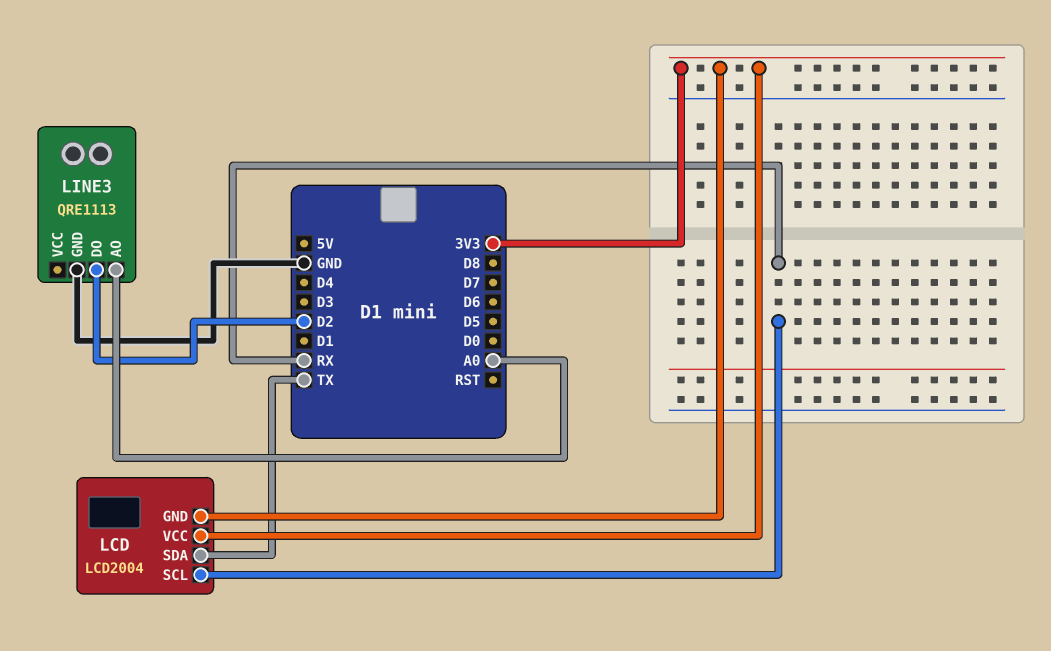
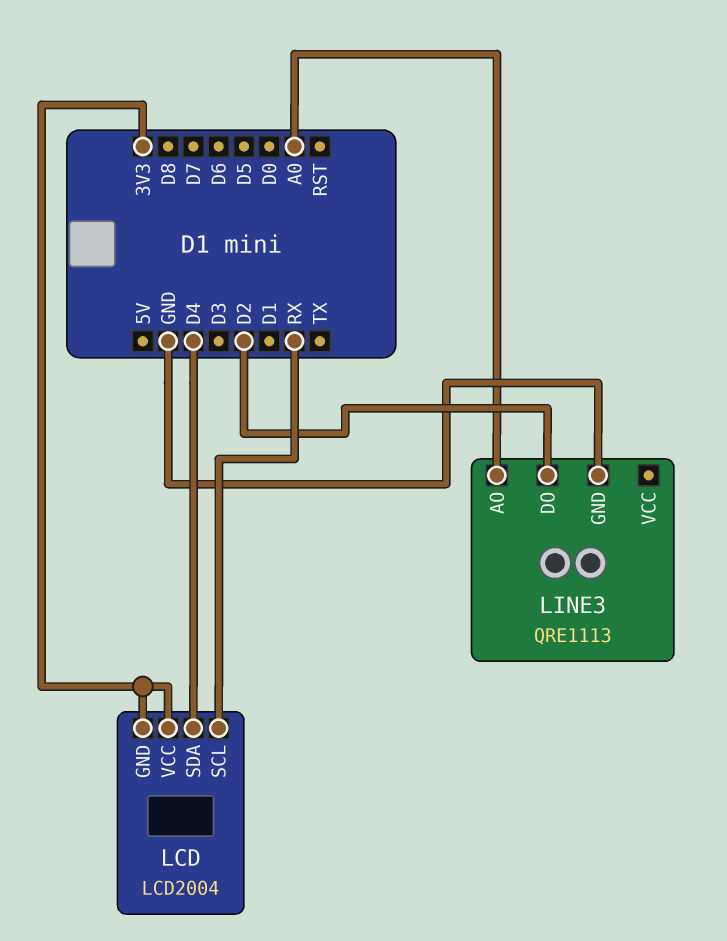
LCD pin SDA: TX -> D4

